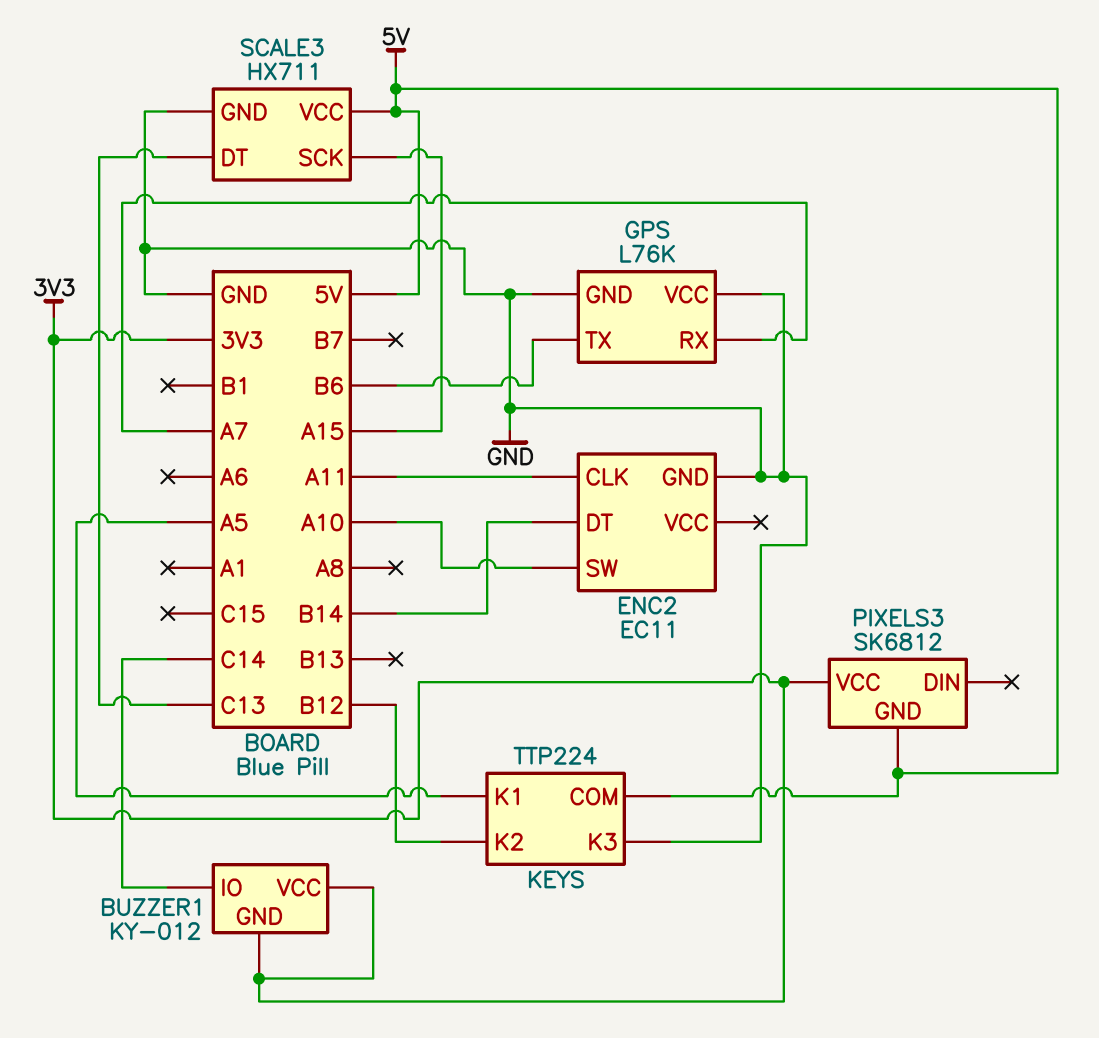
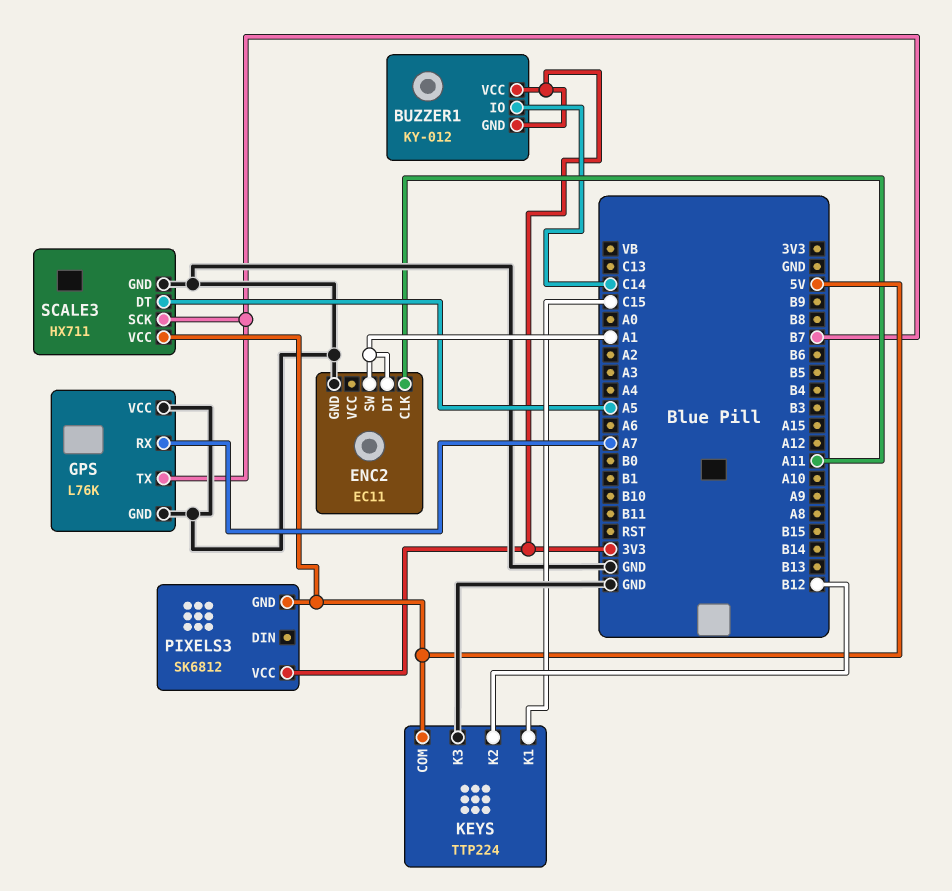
ENC2 pin DT: B14 -> A1
ENC2 pin SW: A10 -> A1
GPS pin TX: B6 -> B7
KEYS pin K1: A5 -> C15
SCALE3 pin DT: C13 -> A5
SCALE3 pin SCK: A15 -> B7

